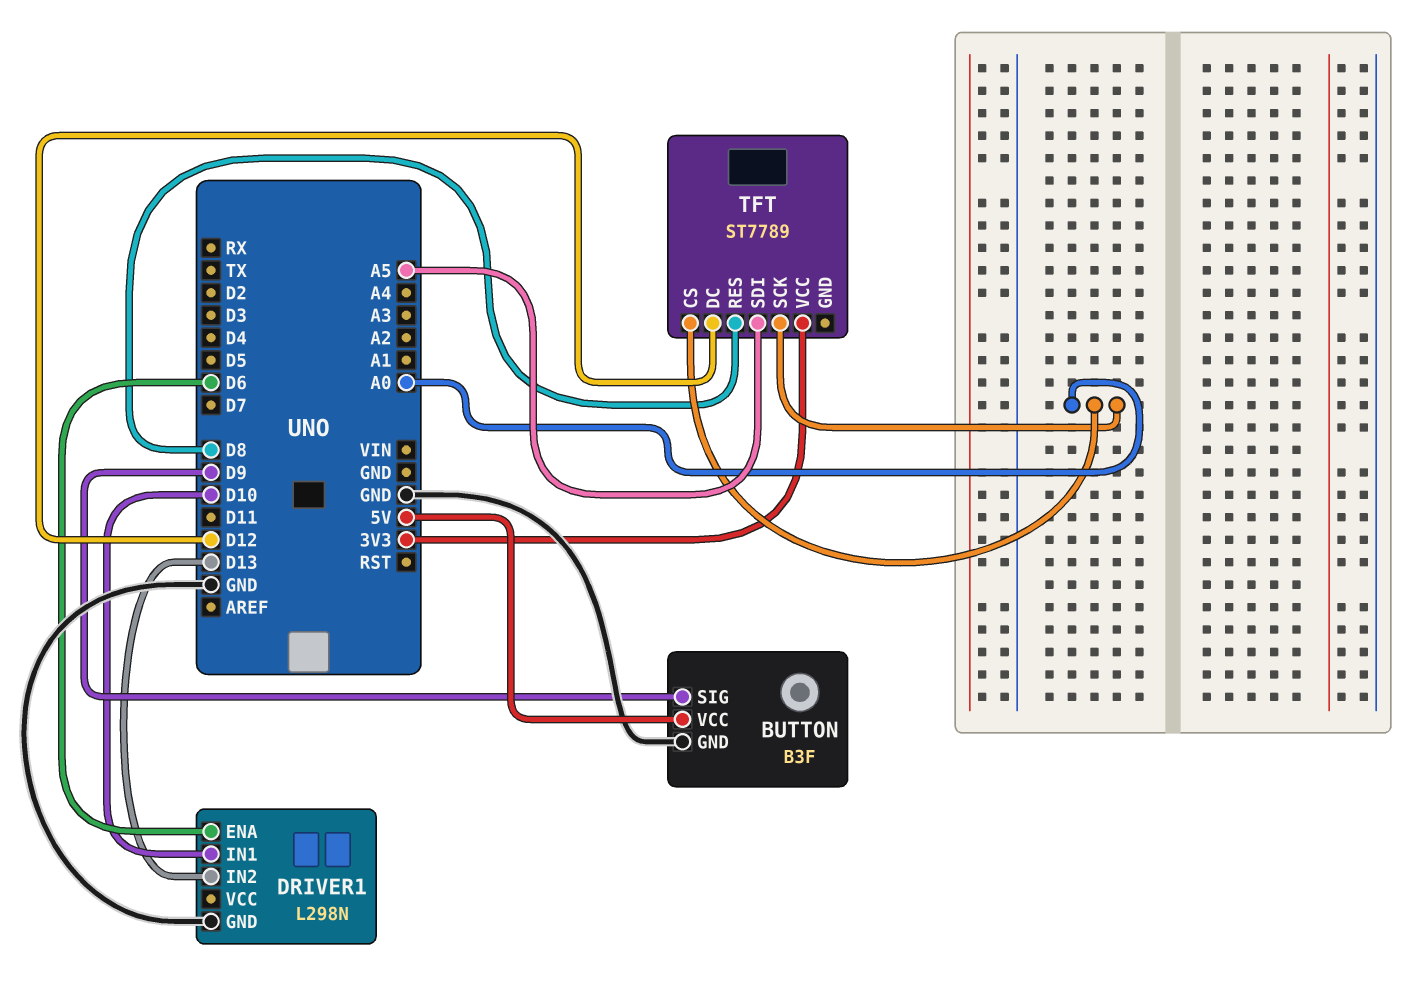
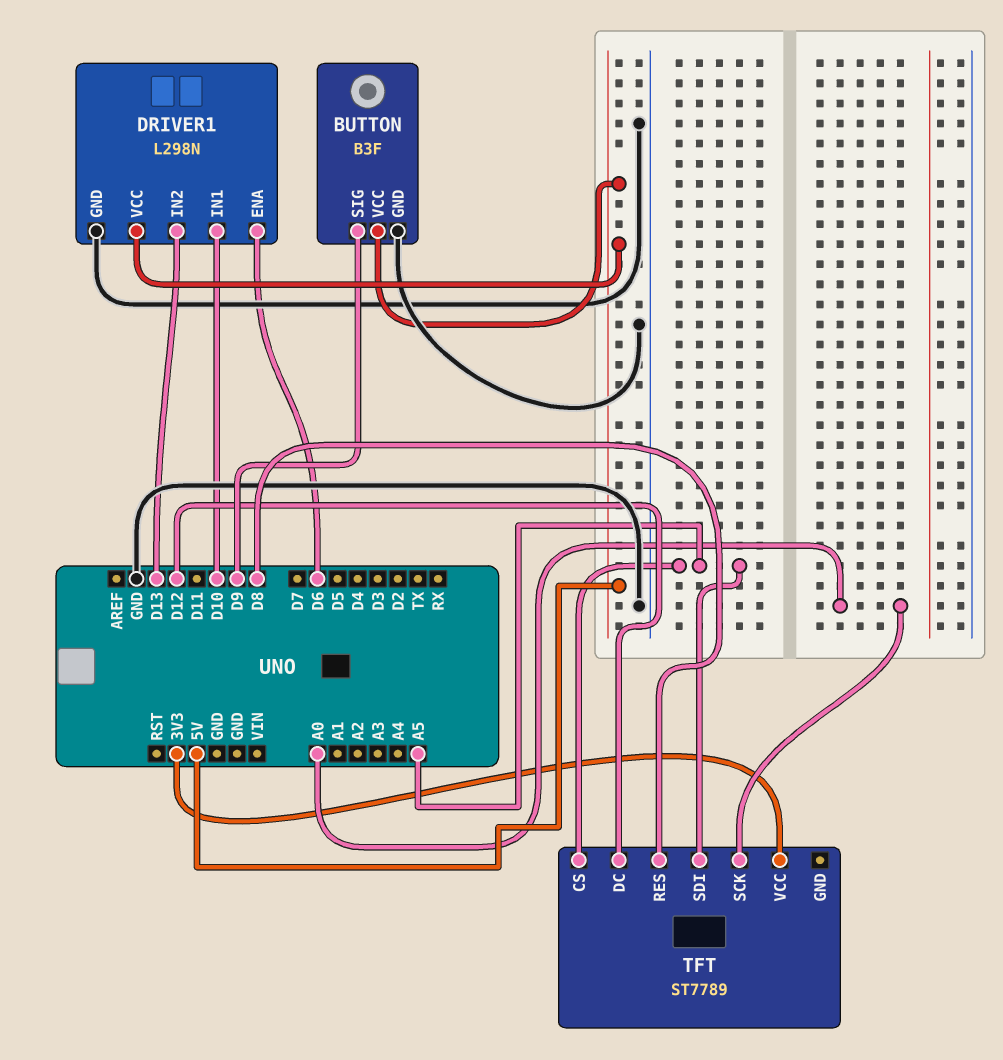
DRIVER1 pin VCC: none -> 5V
TFT pin CS: A0 -> A5

